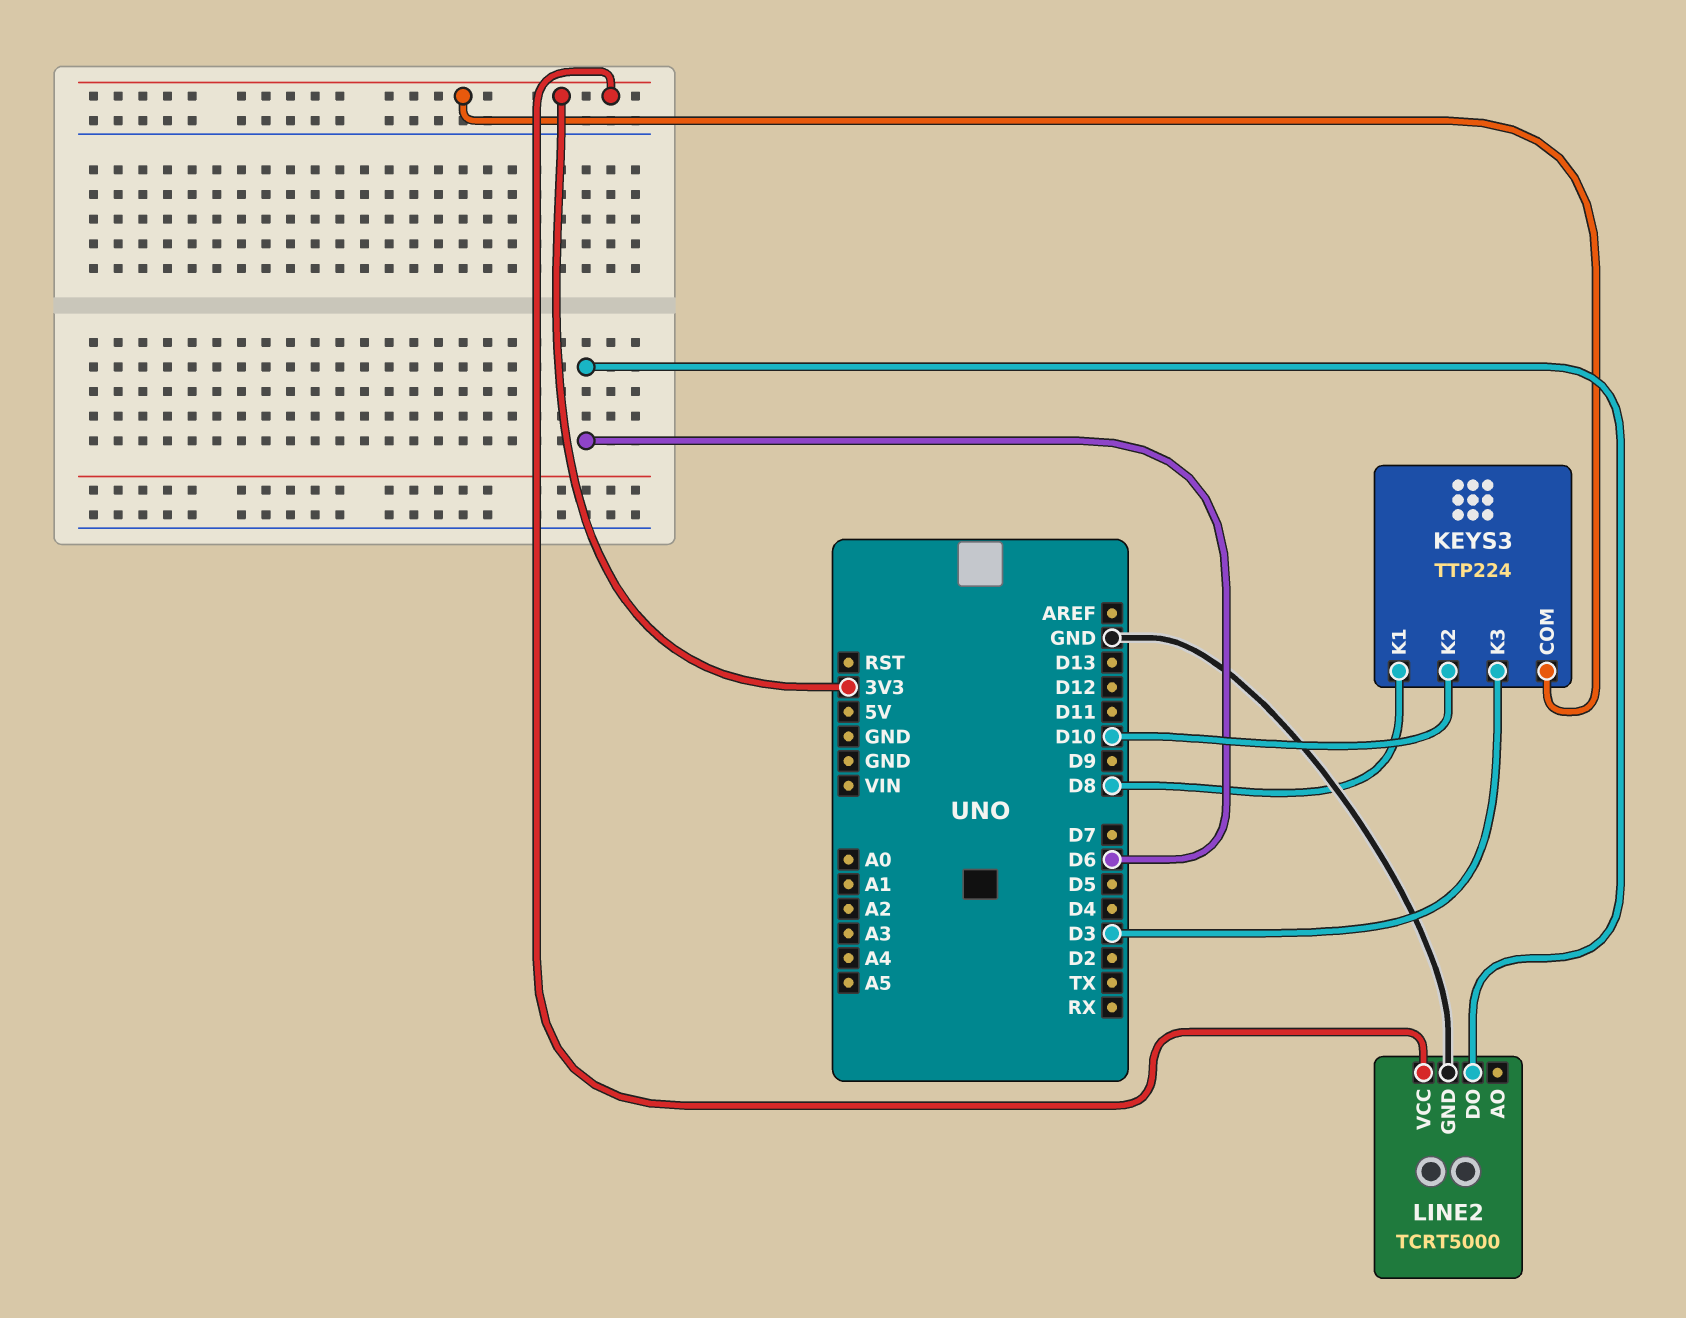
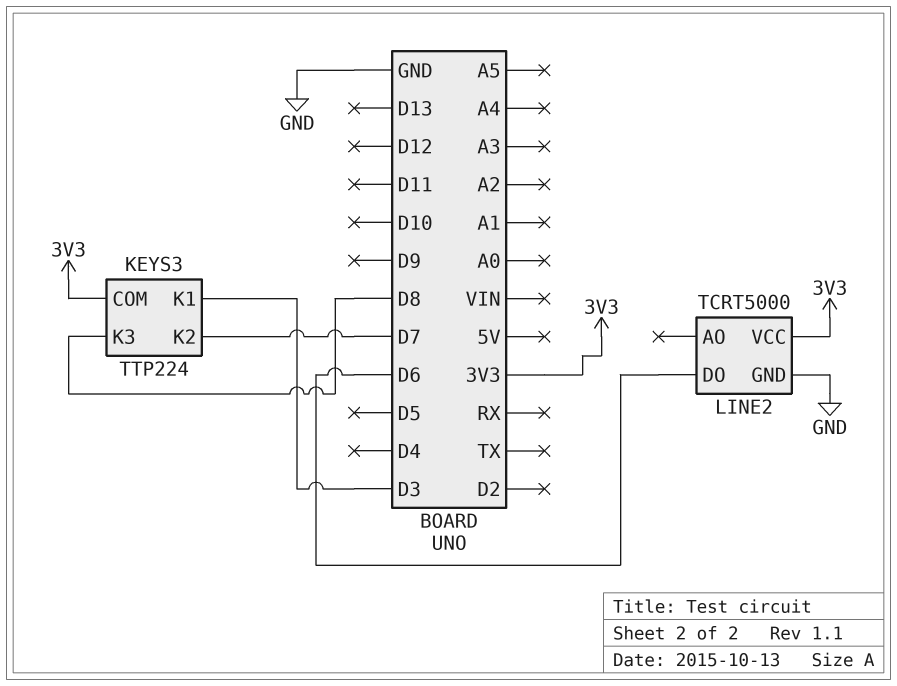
KEYS3 pin K1: D8 -> D3
KEYS3 pin K2: D10 -> D7
KEYS3 pin K3: D3 -> D8

